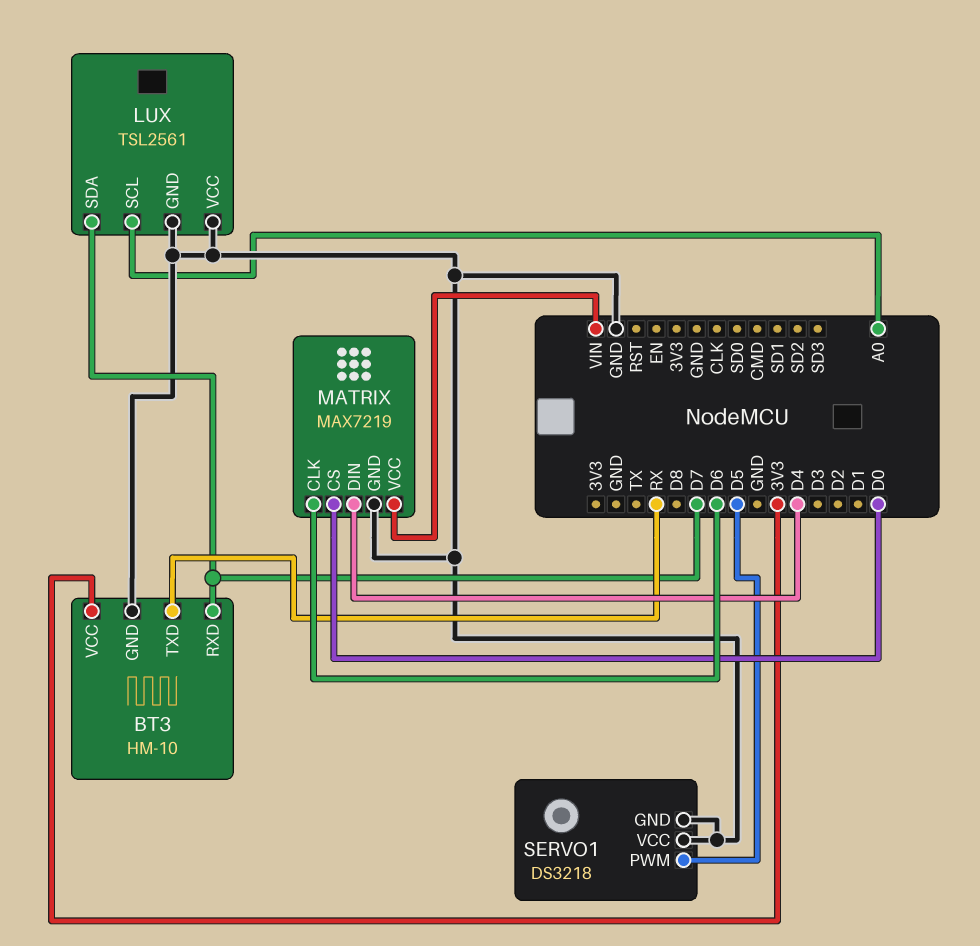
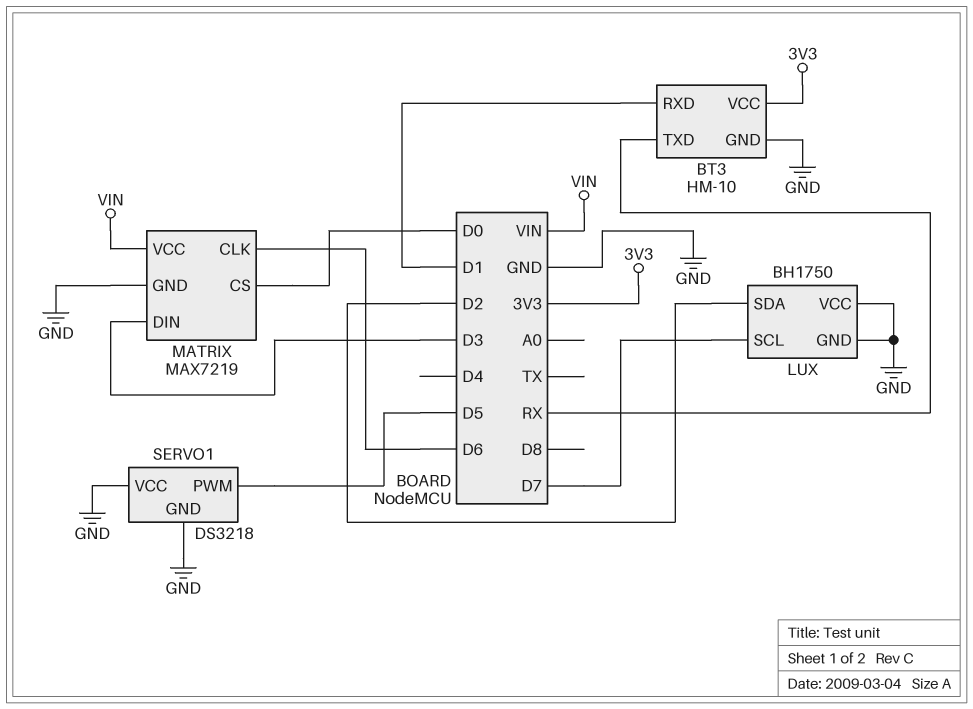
BT3 pin RXD: D7 -> D1
LUX: TSL2561 -> BH1750
LUX pin SCL: A0 -> D7
LUX pin SDA: D7 -> D2
MATRIX pin DIN: D4 -> D3

